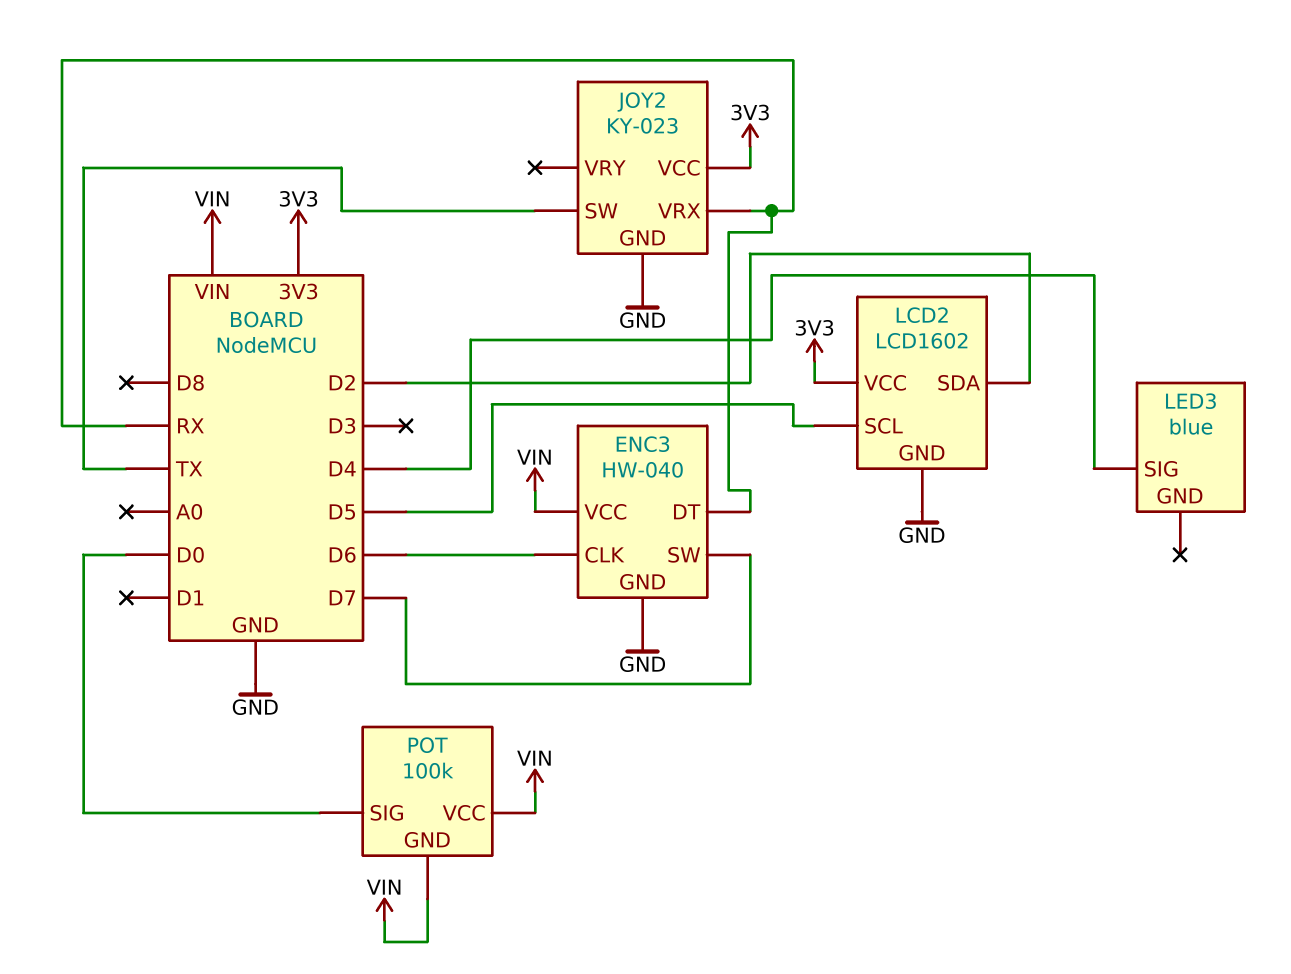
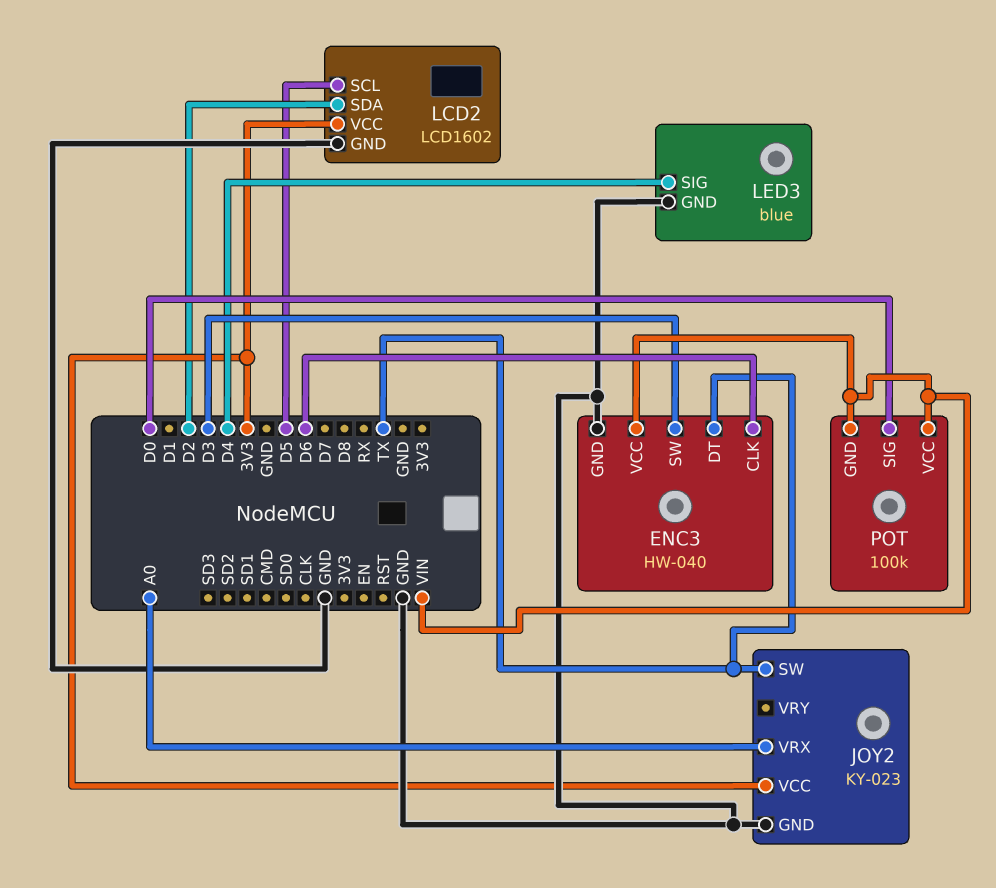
ENC3 pin DT: RX -> TX
ENC3 pin SW: D7 -> D3
JOY2 pin VRX: RX -> A0
LED3 pin GND: none -> GND

